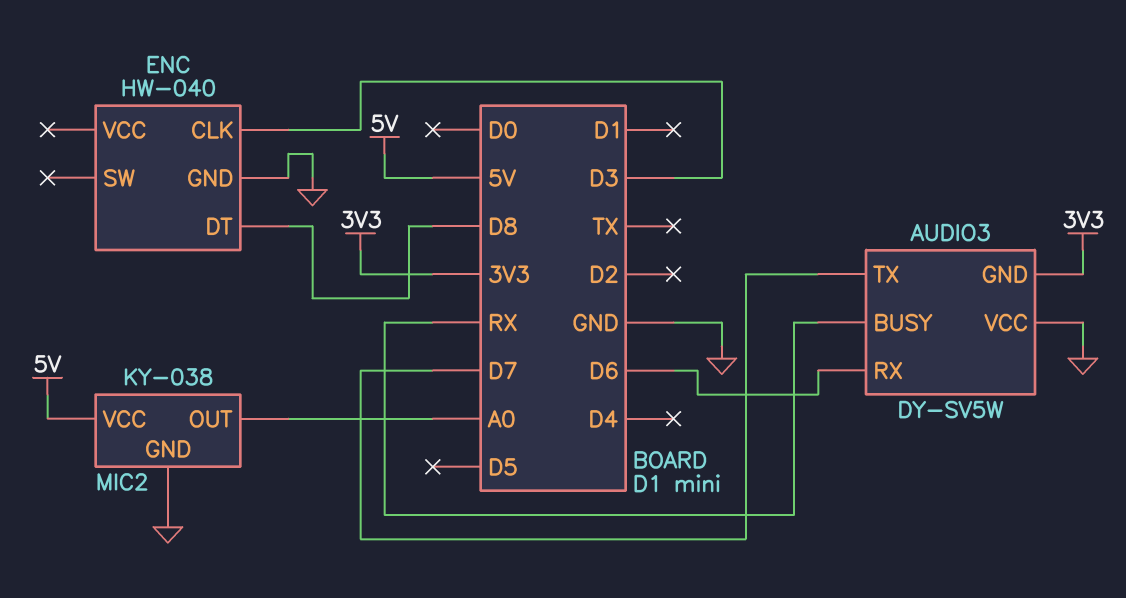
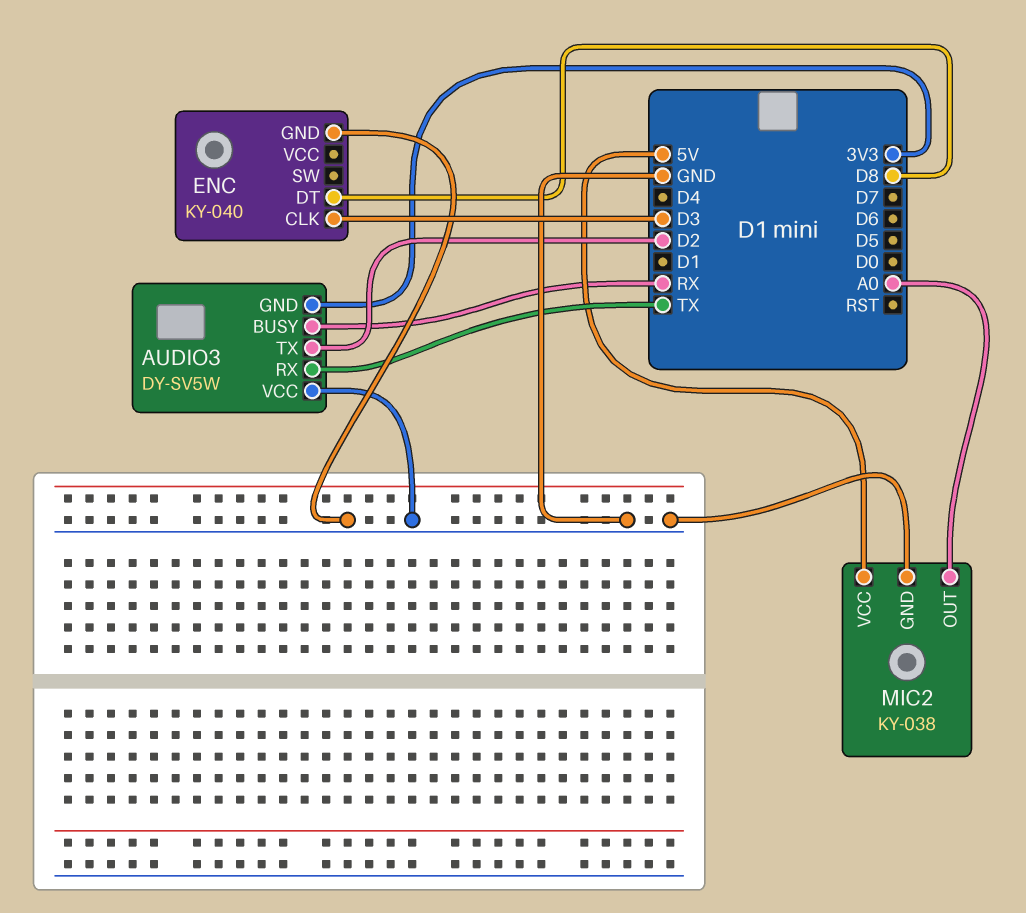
AUDIO3 pin RX: D6 -> TX
AUDIO3 pin TX: D7 -> D2
ENC: HW-040 -> KY-040

